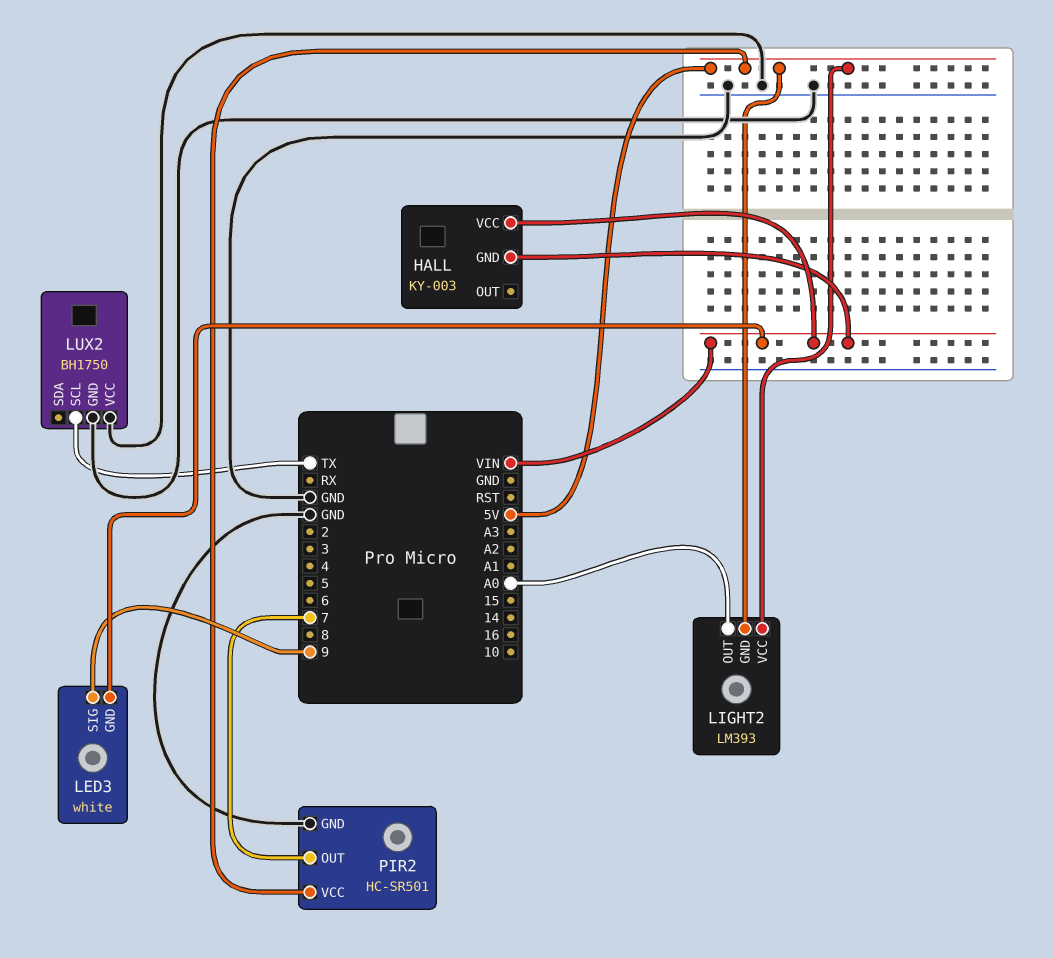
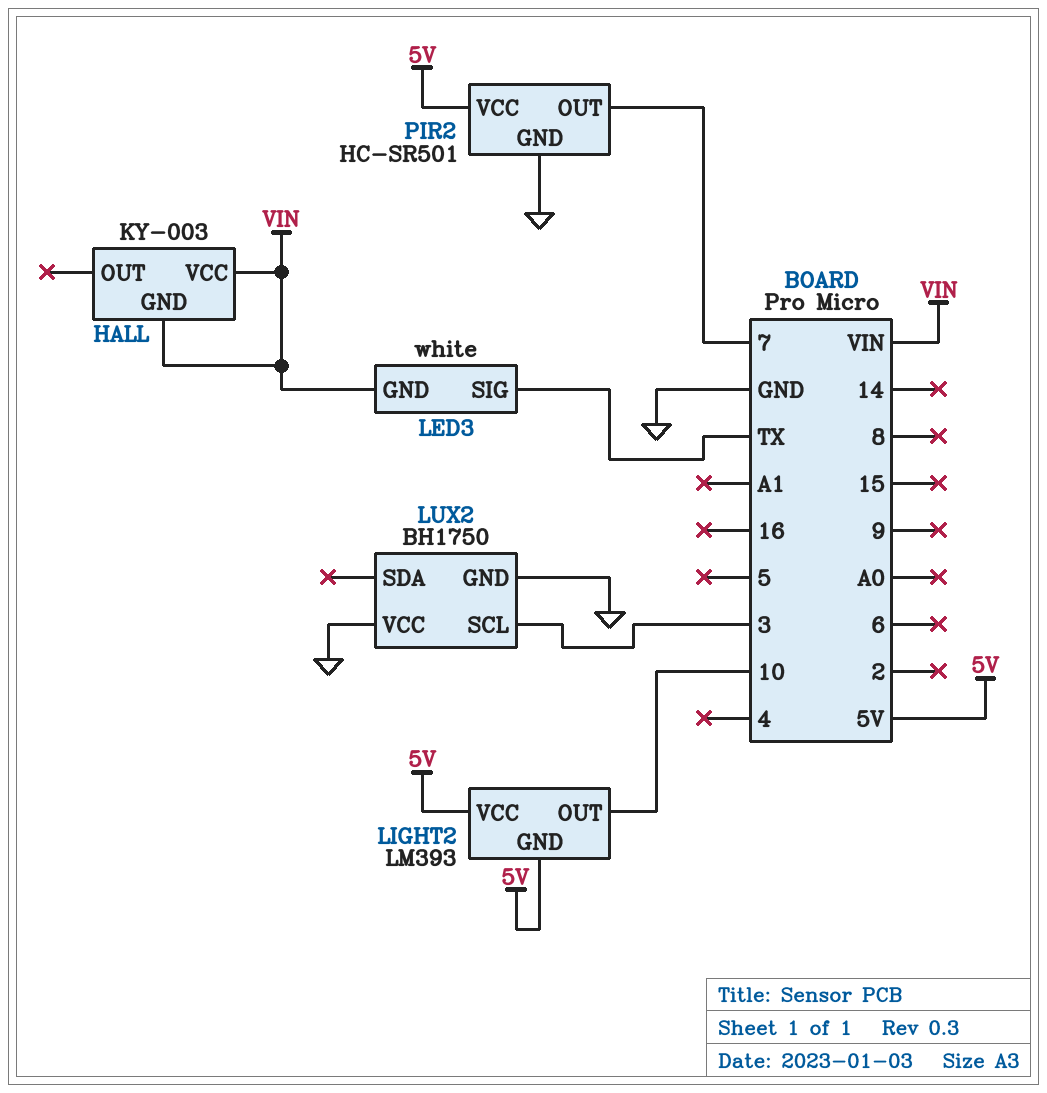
LED3 pin SIG: 9 -> TX
LIGHT2 pin OUT: A0 -> 10
LUX2 pin SCL: TX -> 3

